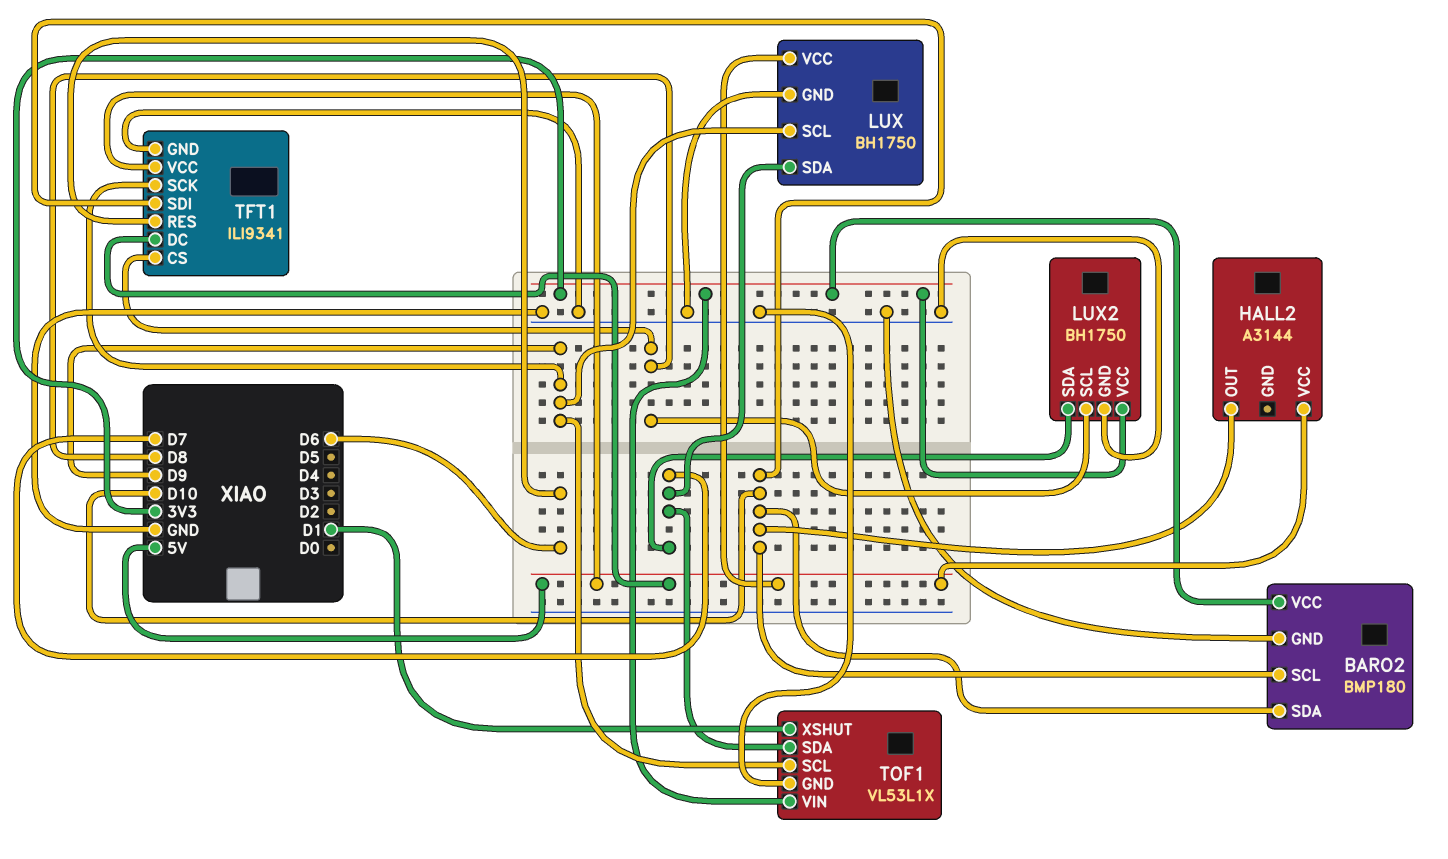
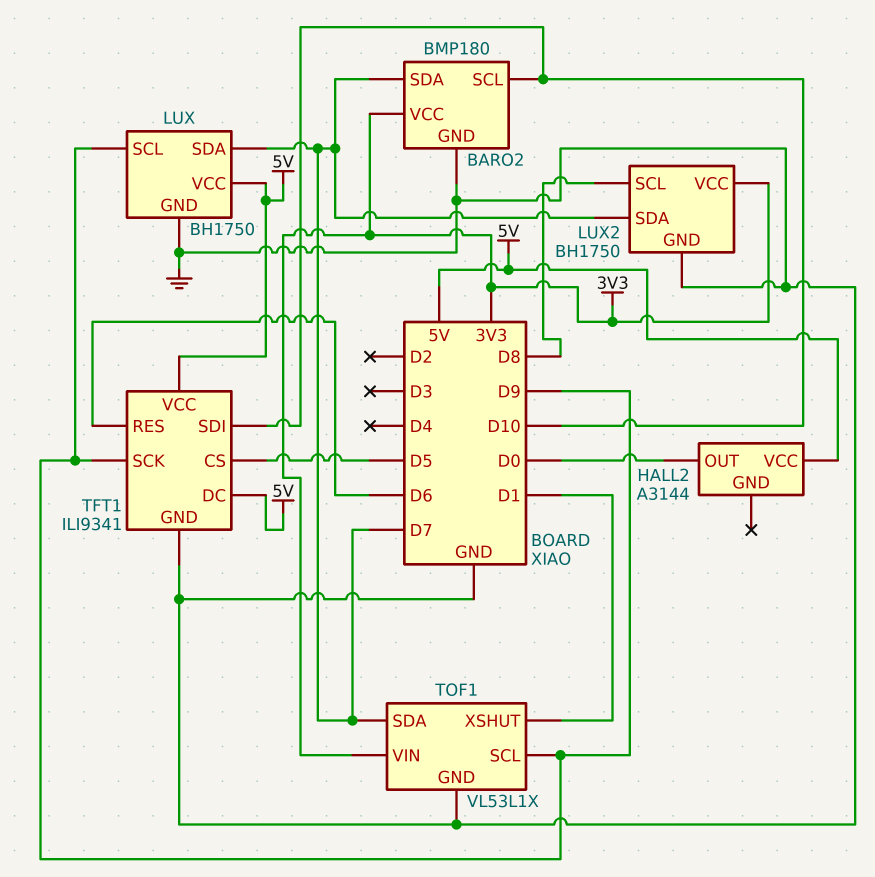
BARO2 pin SDA: D10 -> D7
HALL2 pin OUT: D10 -> D0
TFT1 pin CS: D8 -> D5

